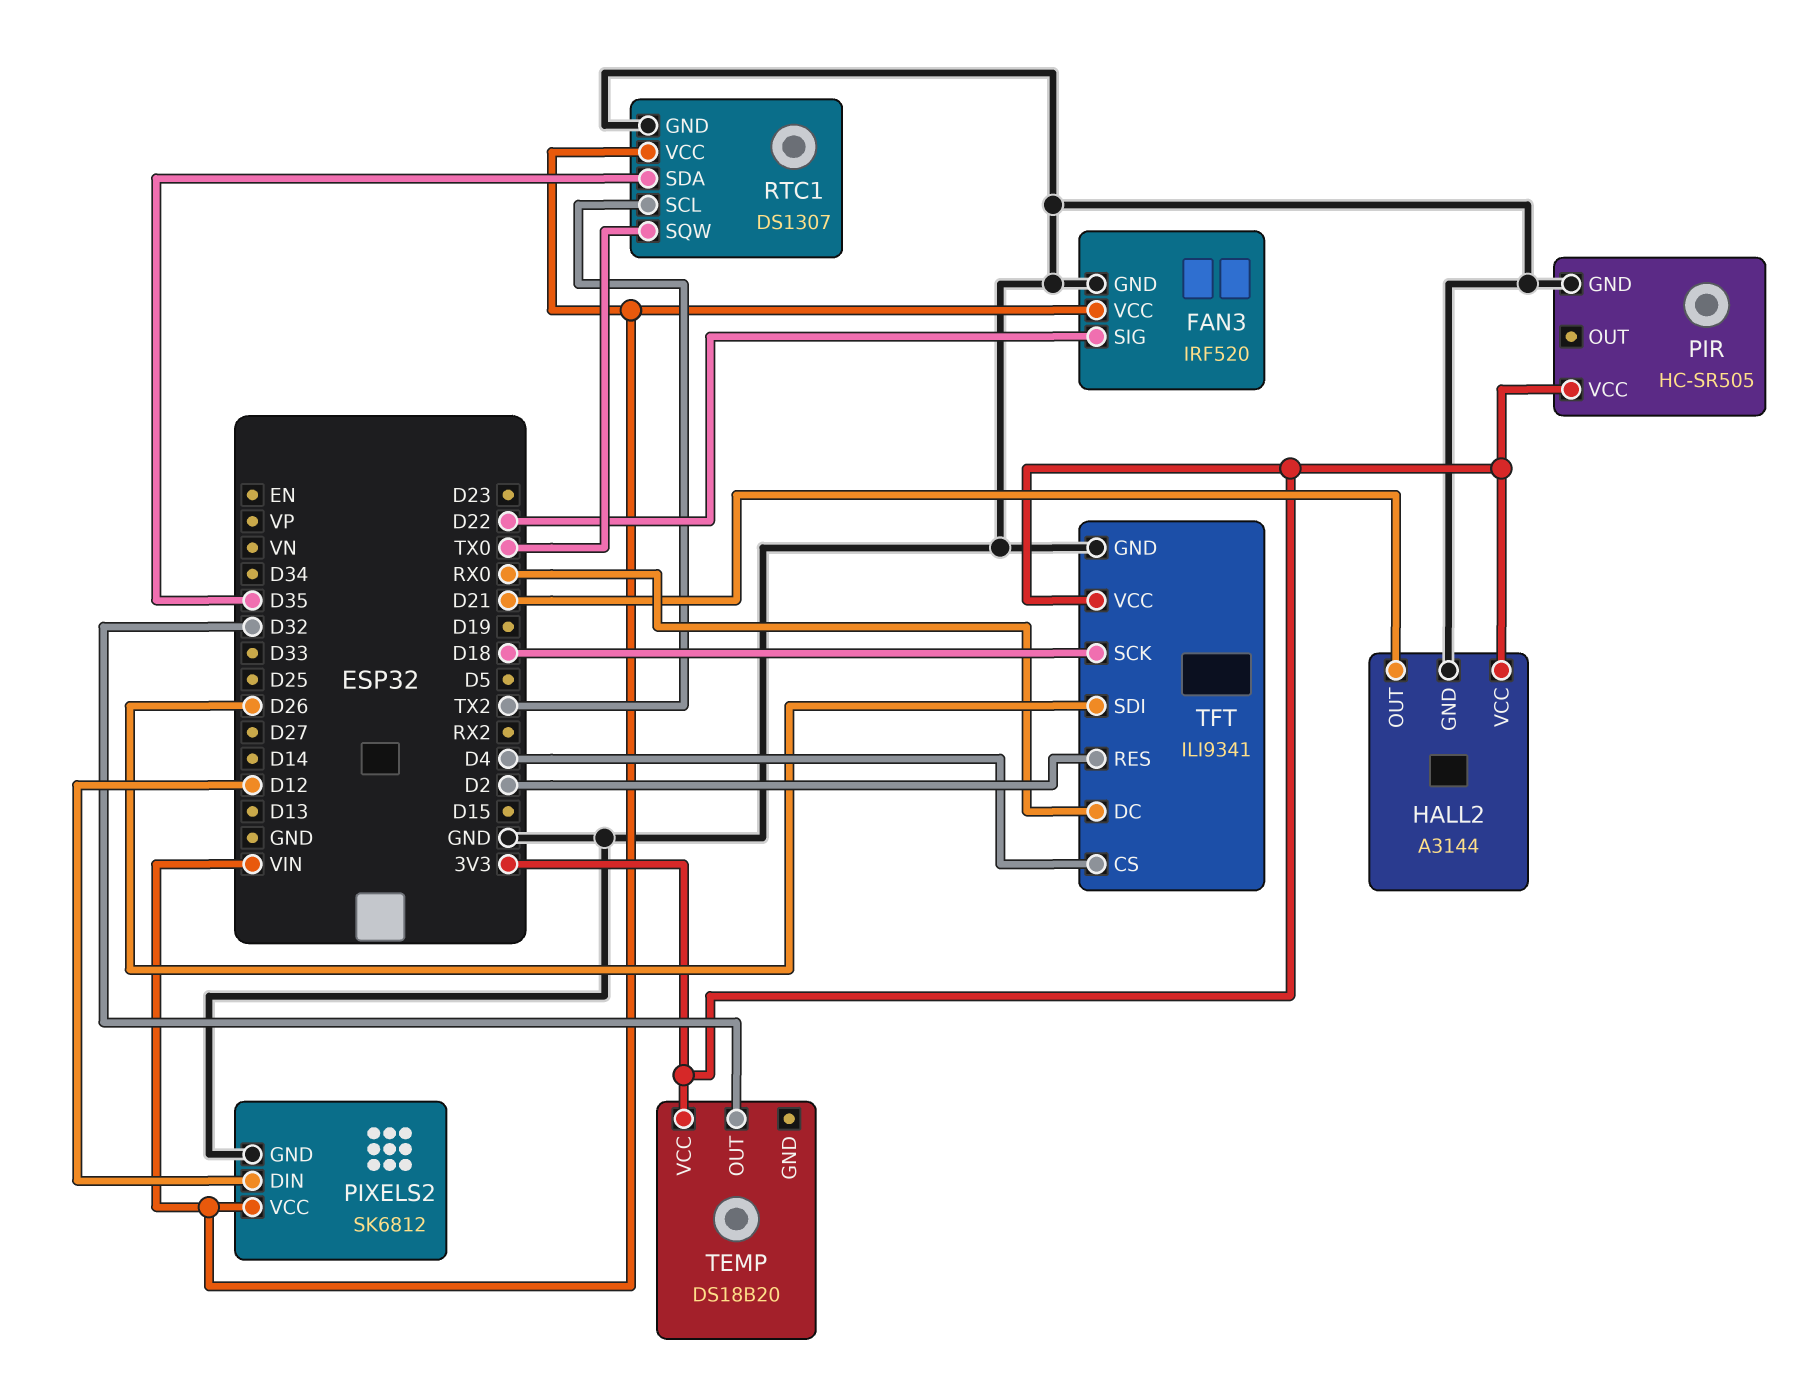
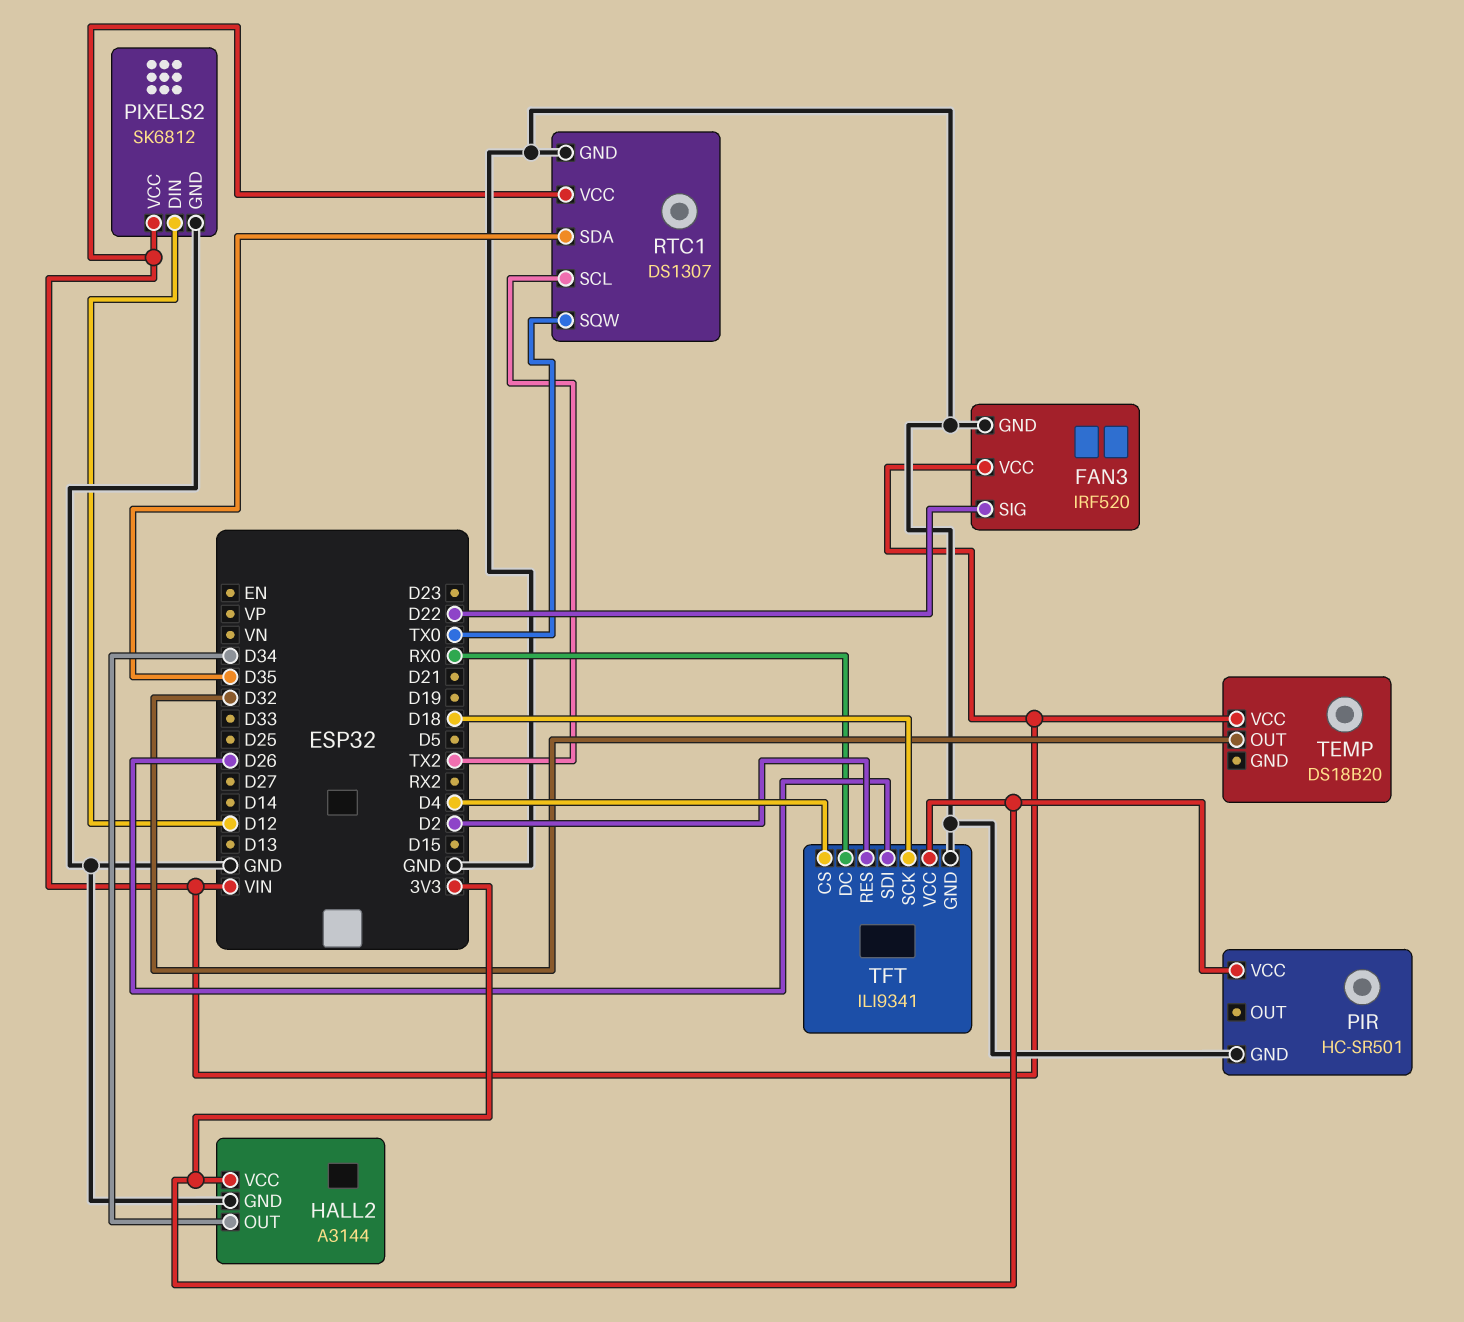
HALL2 pin OUT: D21 -> D34
PIR: HC-SR505 -> HC-SR501
TEMP pin VCC: 3V3 -> VIN

